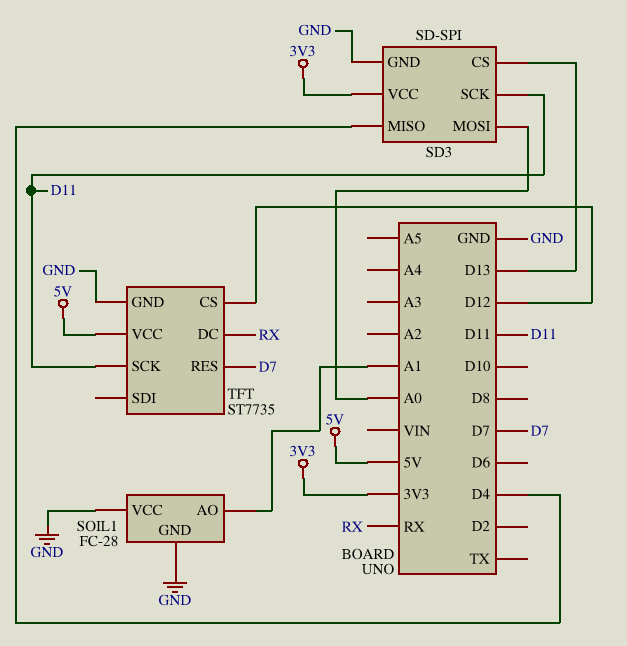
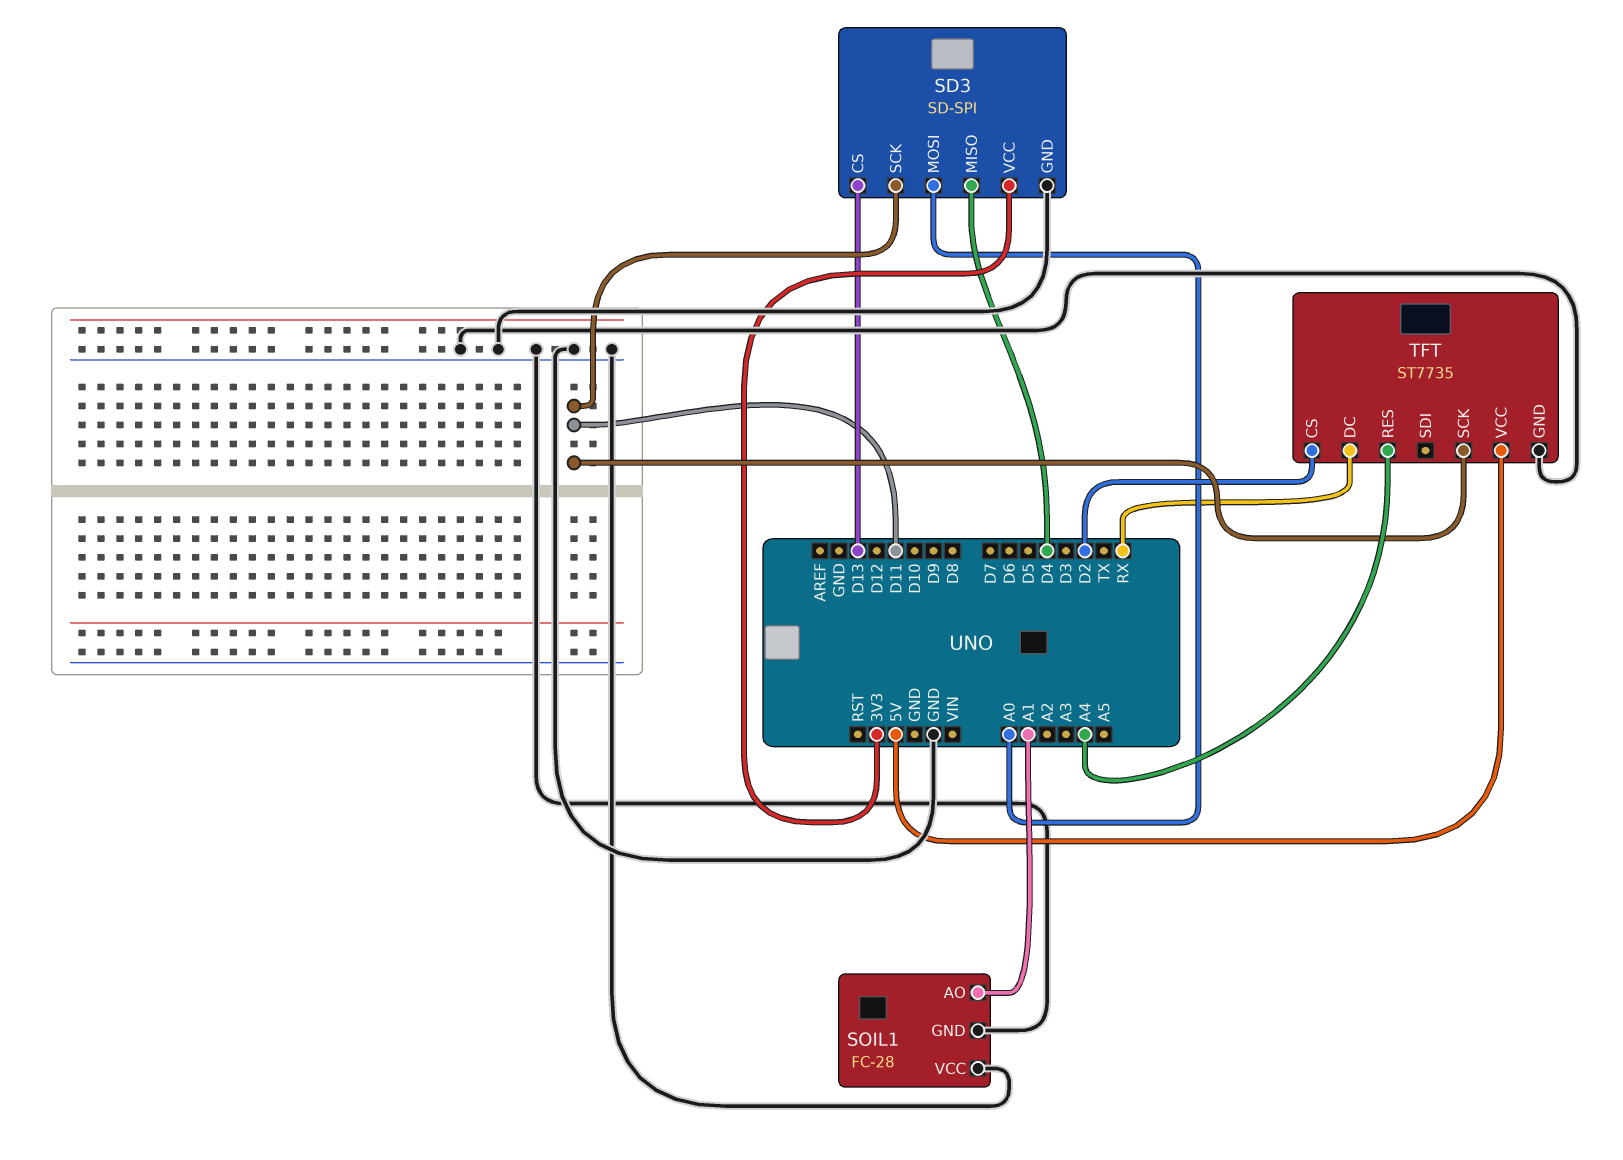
TFT pin CS: D12 -> D2
TFT pin RES: D7 -> A4

